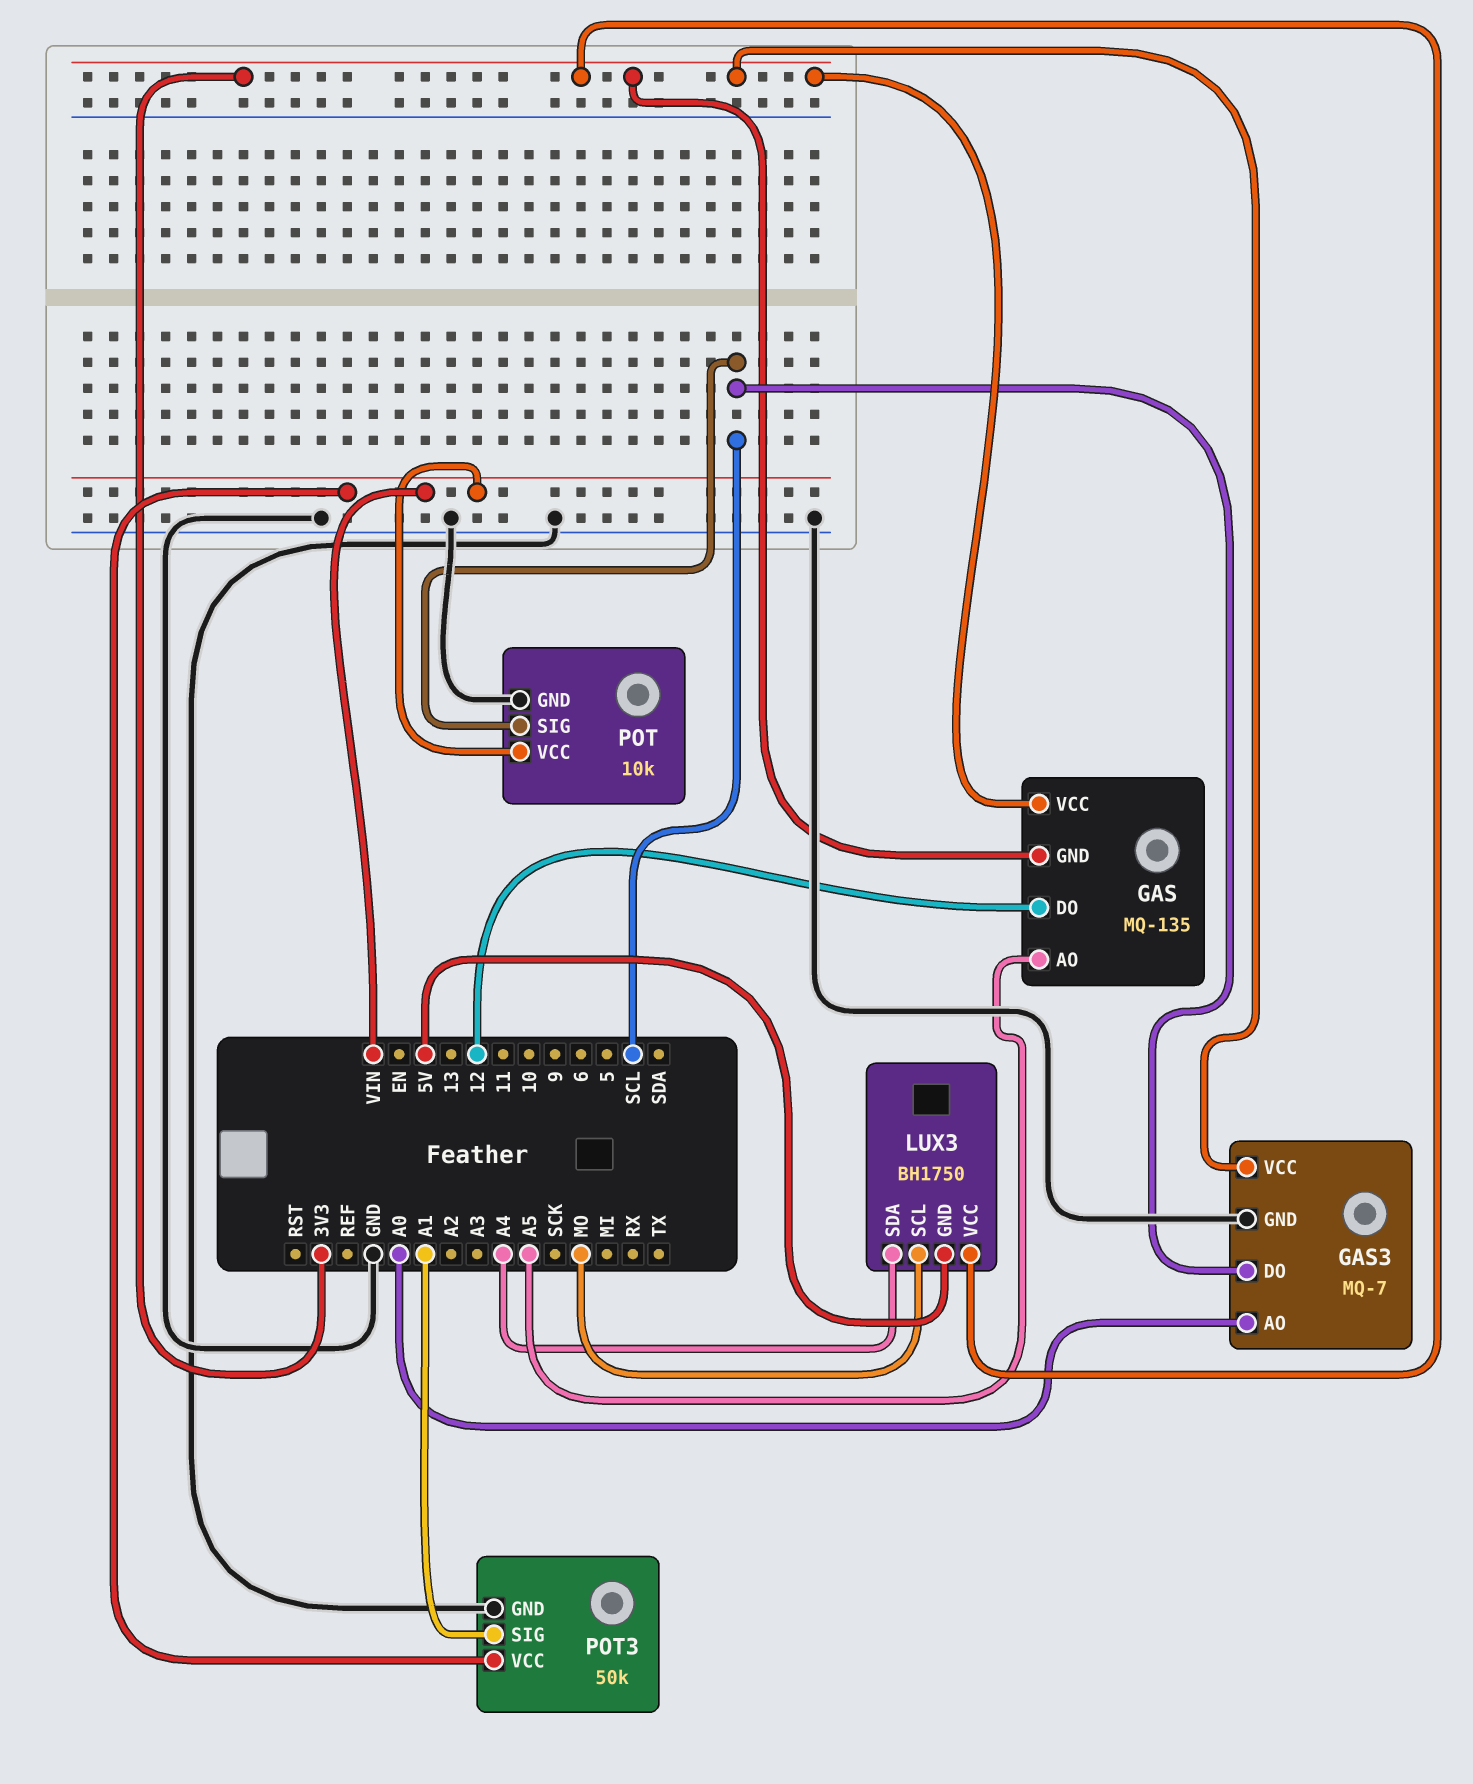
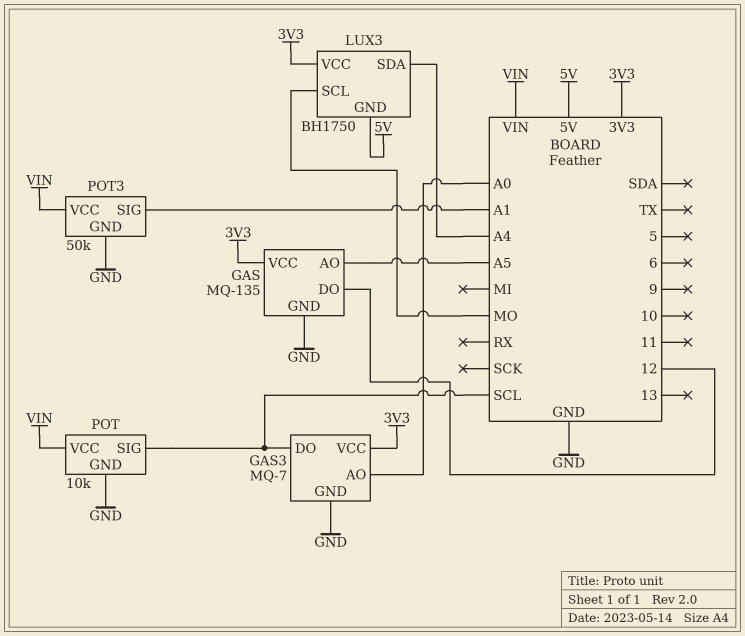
GAS pin GND: 3V3 -> GND

